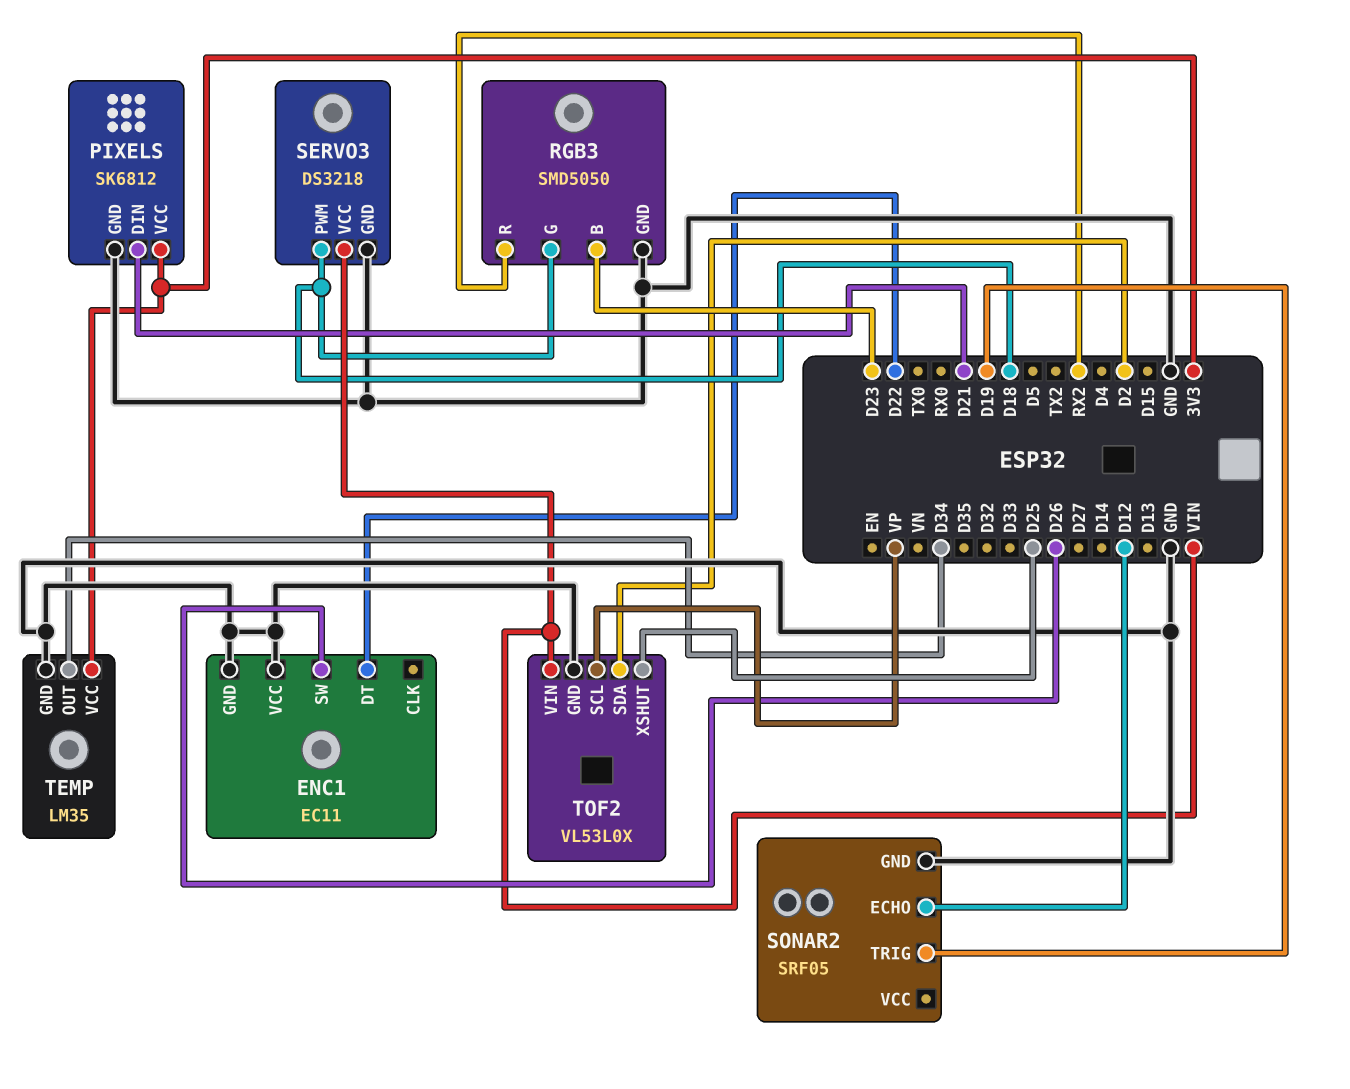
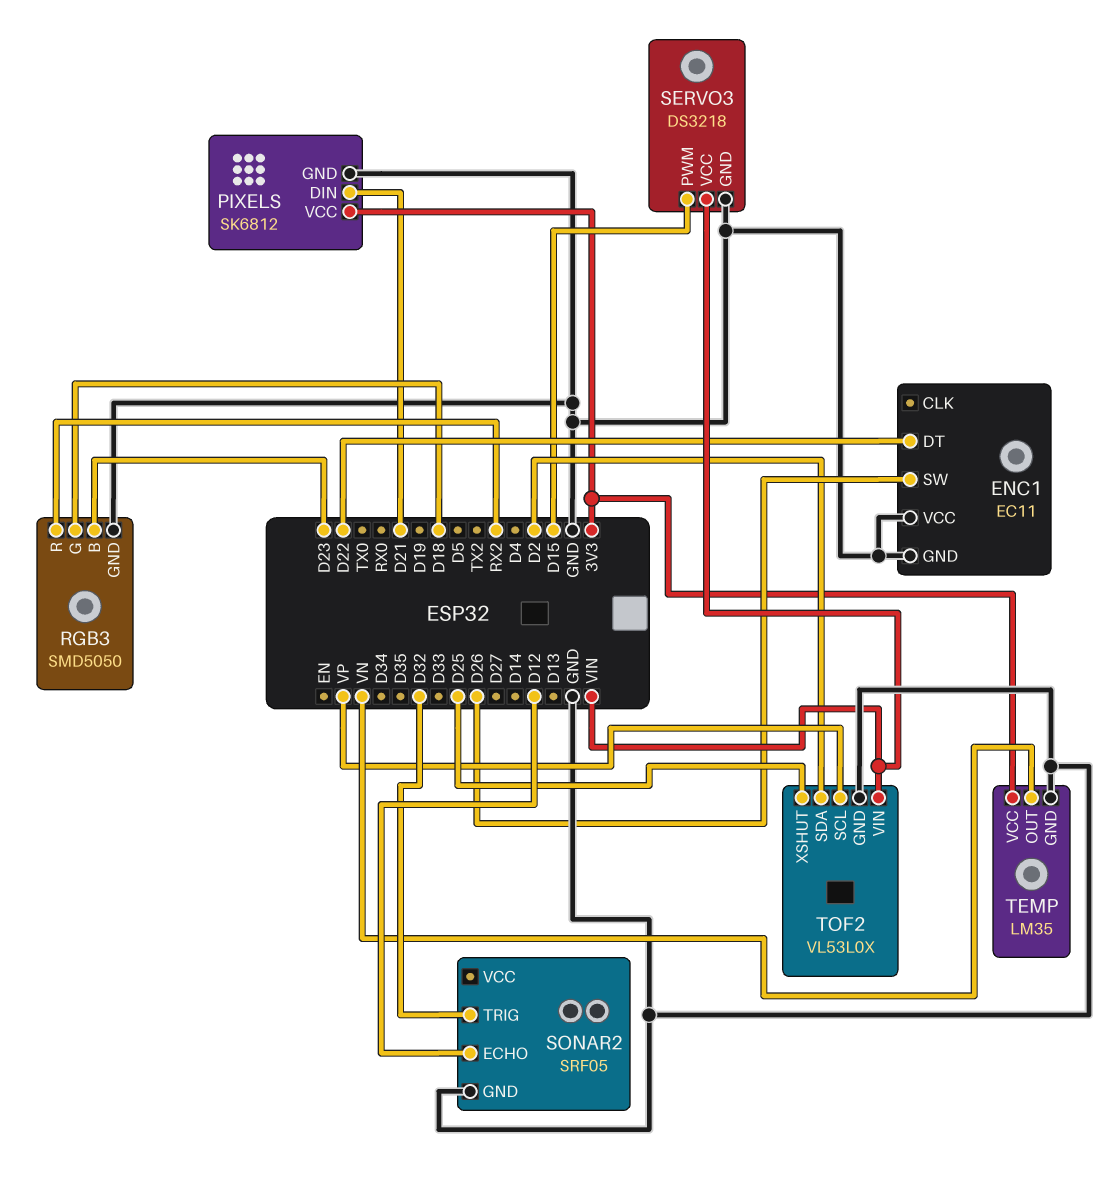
SERVO3 pin PWM: D18 -> D15
SONAR2 pin TRIG: D19 -> D32
TEMP pin OUT: D34 -> VN

